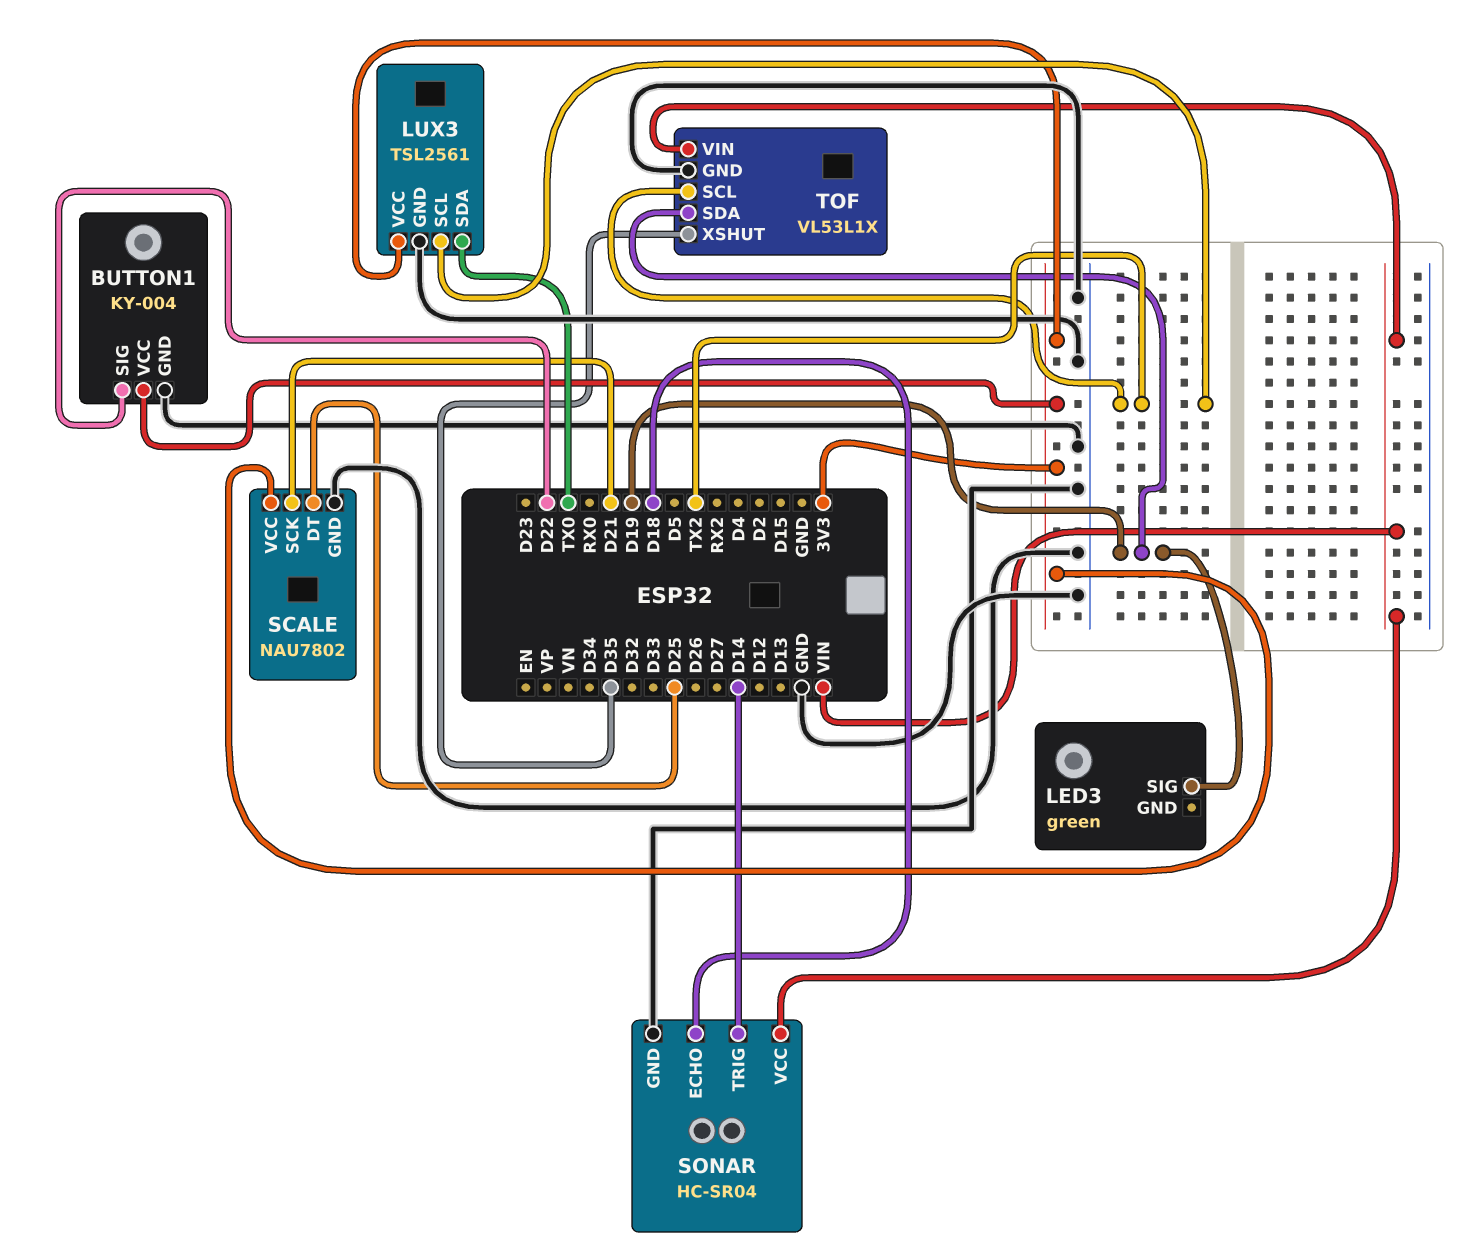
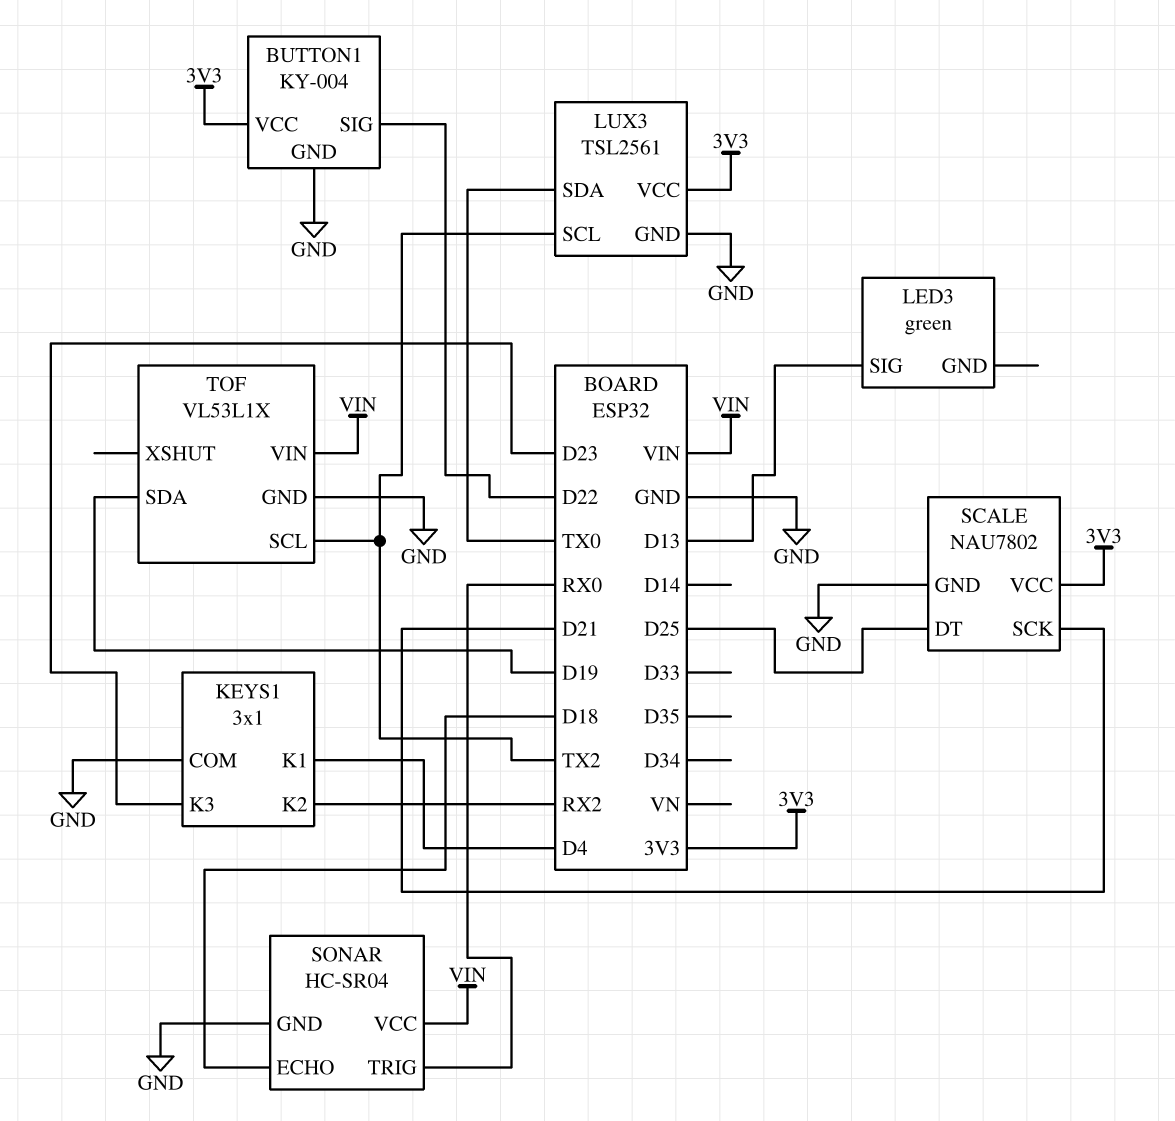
KEYS1: none -> 3x1
KEYS1 pin COM: none -> GND
KEYS1 pin K1: none -> D4
KEYS1 pin K2: none -> RX2
KEYS1 pin K3: none -> D23
LED3 pin SIG: D19 -> D13
SONAR pin TRIG: D14 -> RX0
TOF pin XSHUT: D35 -> none

